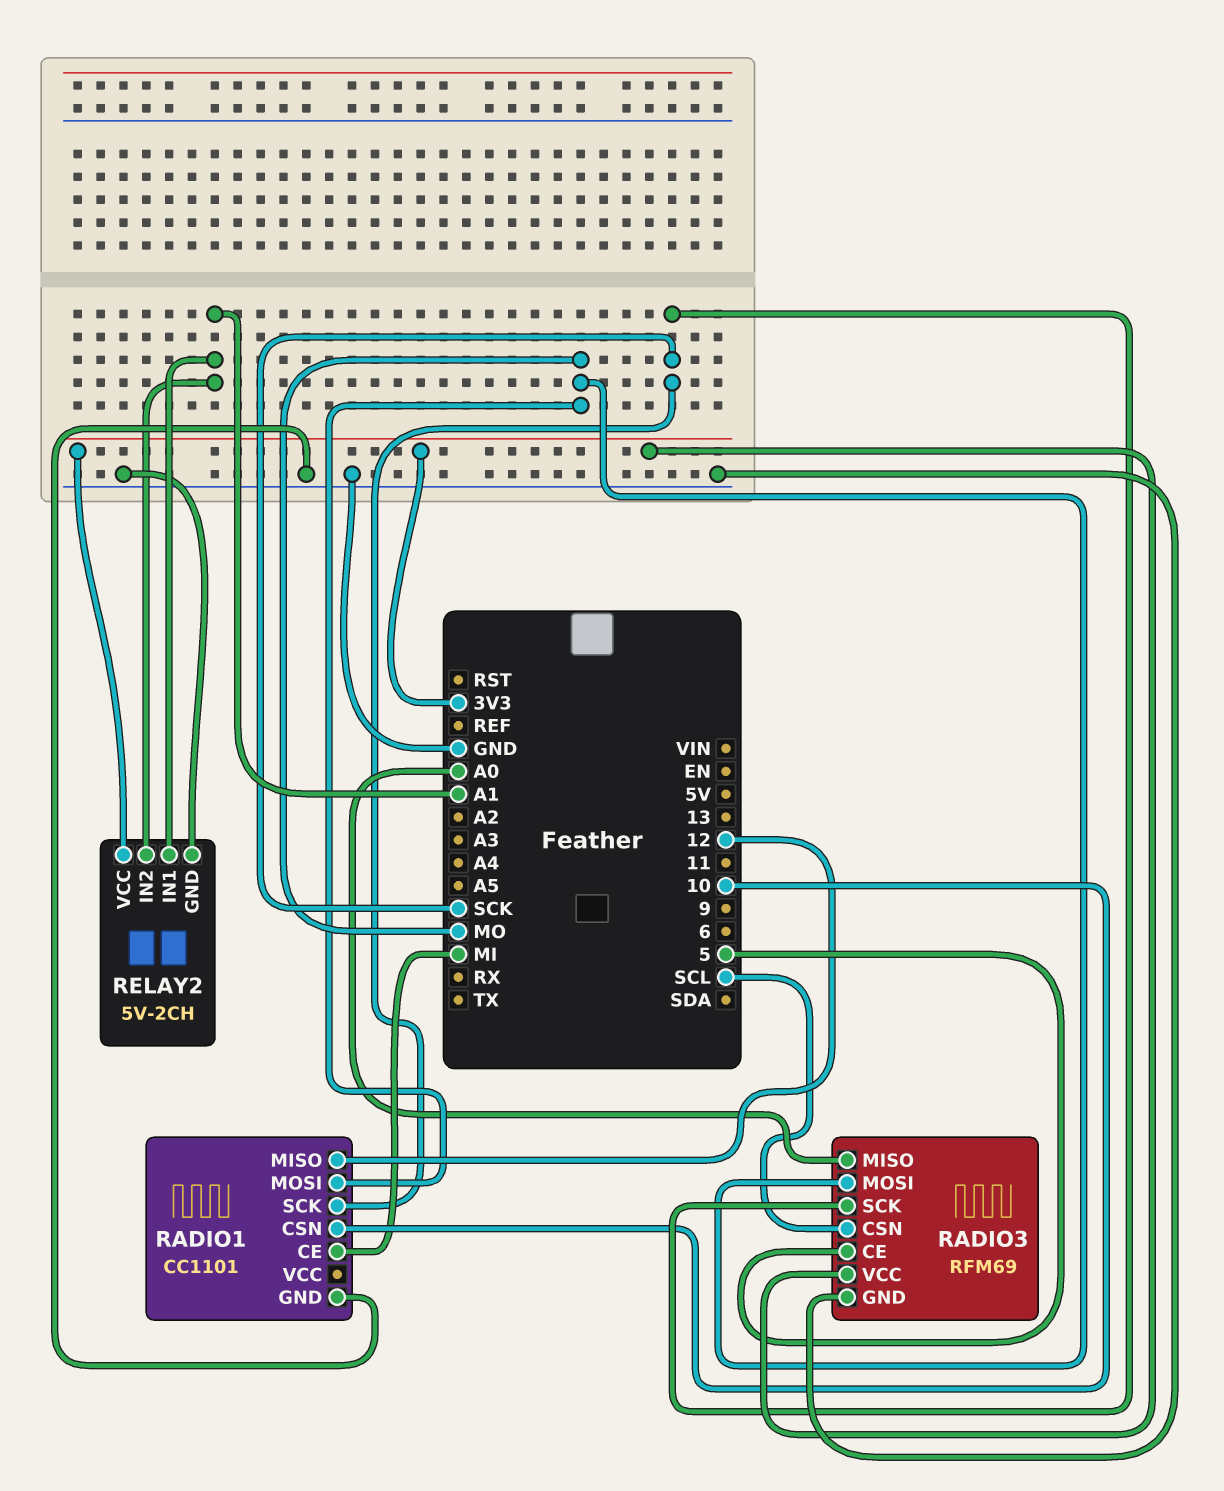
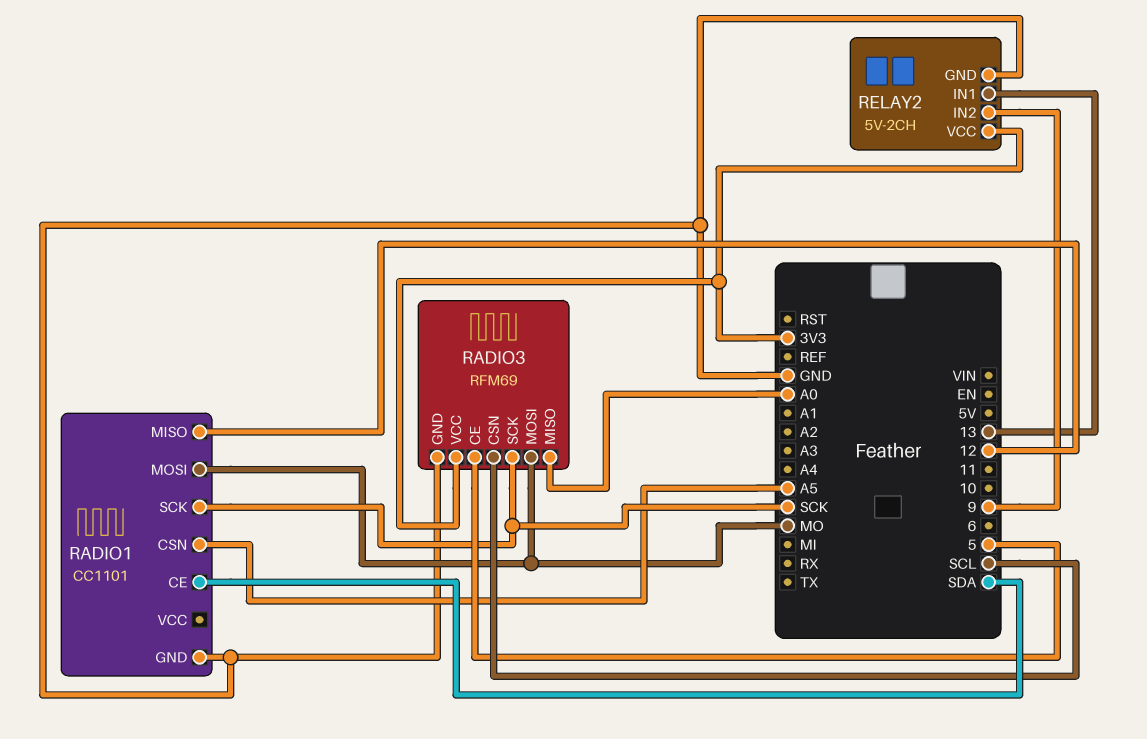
RADIO1 pin CE: MI -> SDA
RADIO1 pin CSN: 10 -> A5
RELAY2 pin IN1: A1 -> 13
RELAY2 pin IN2: A1 -> 9

